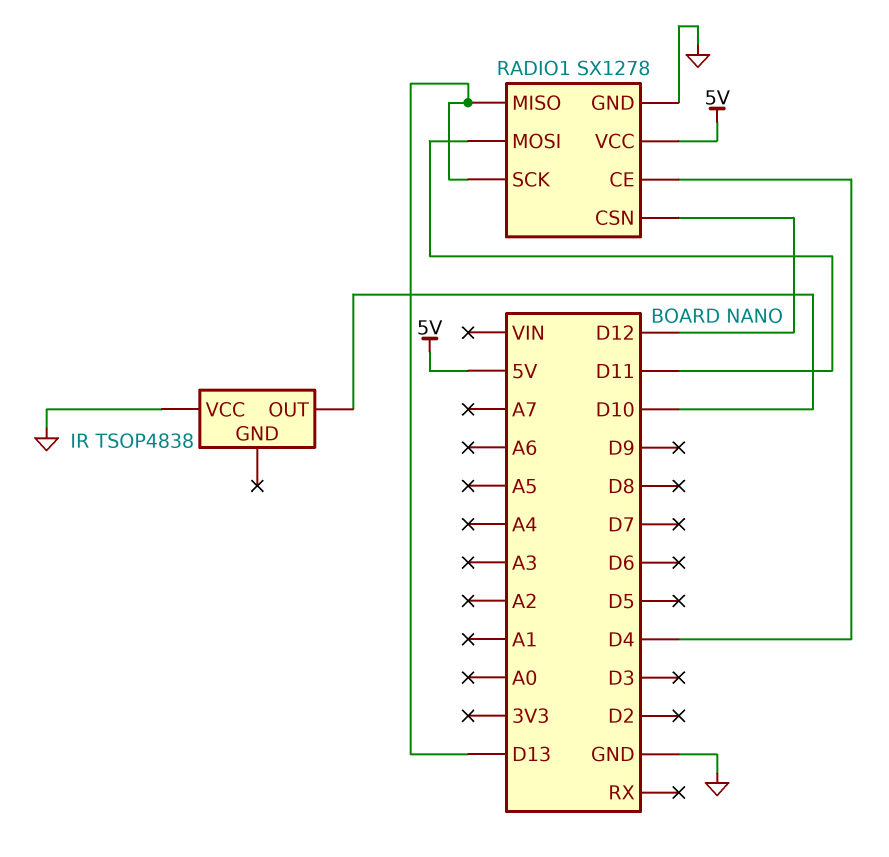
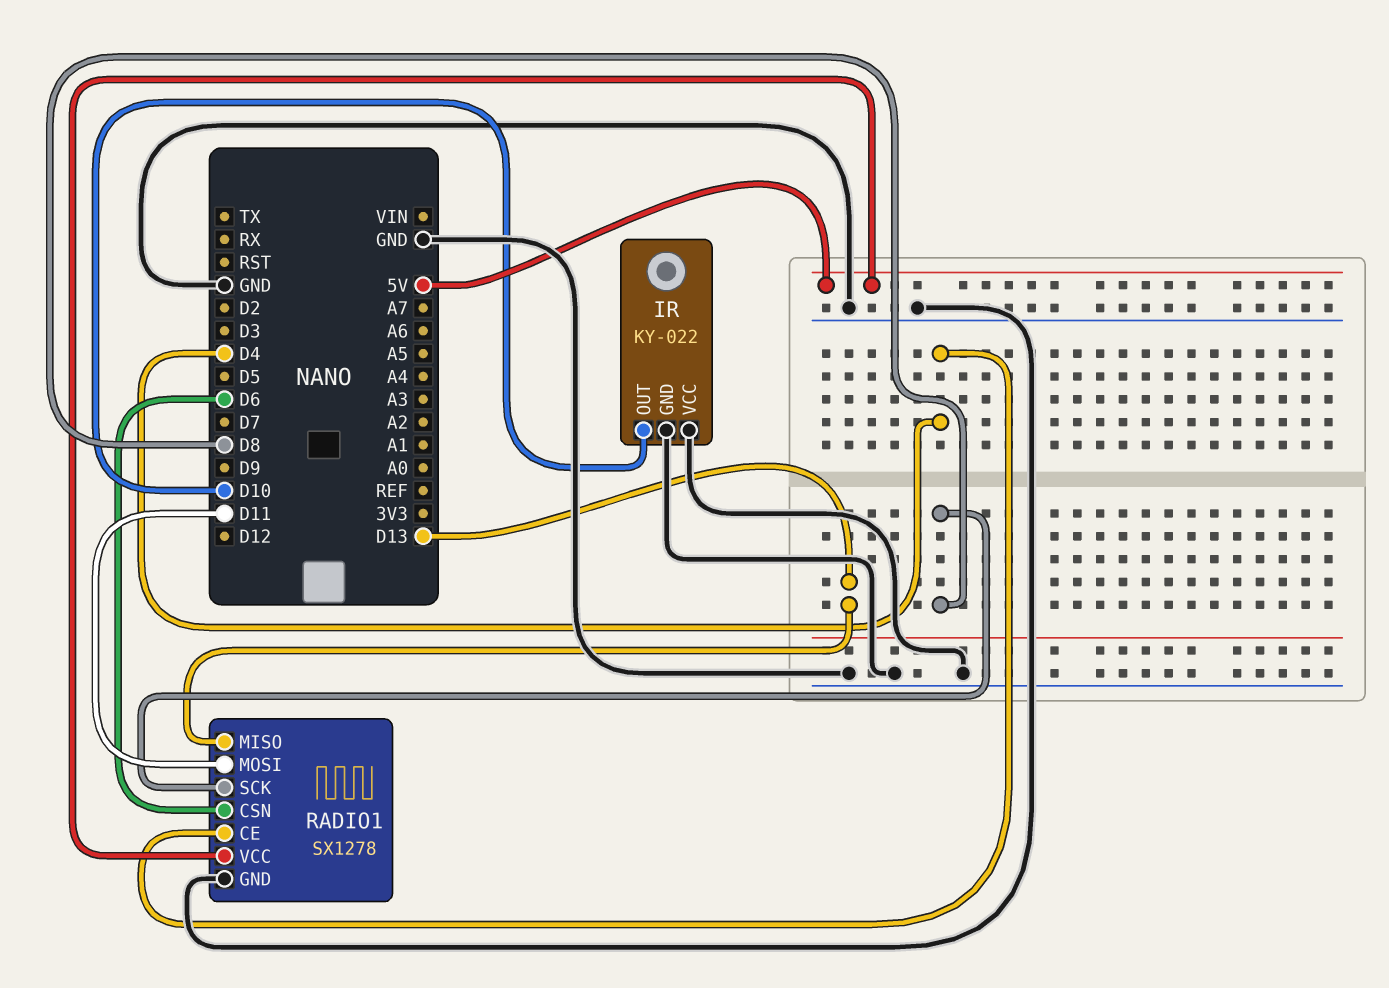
IR: TSOP4838 -> KY-022
IR pin GND: none -> GND
RADIO1 pin CSN: D12 -> D6
RADIO1 pin SCK: D13 -> D8

